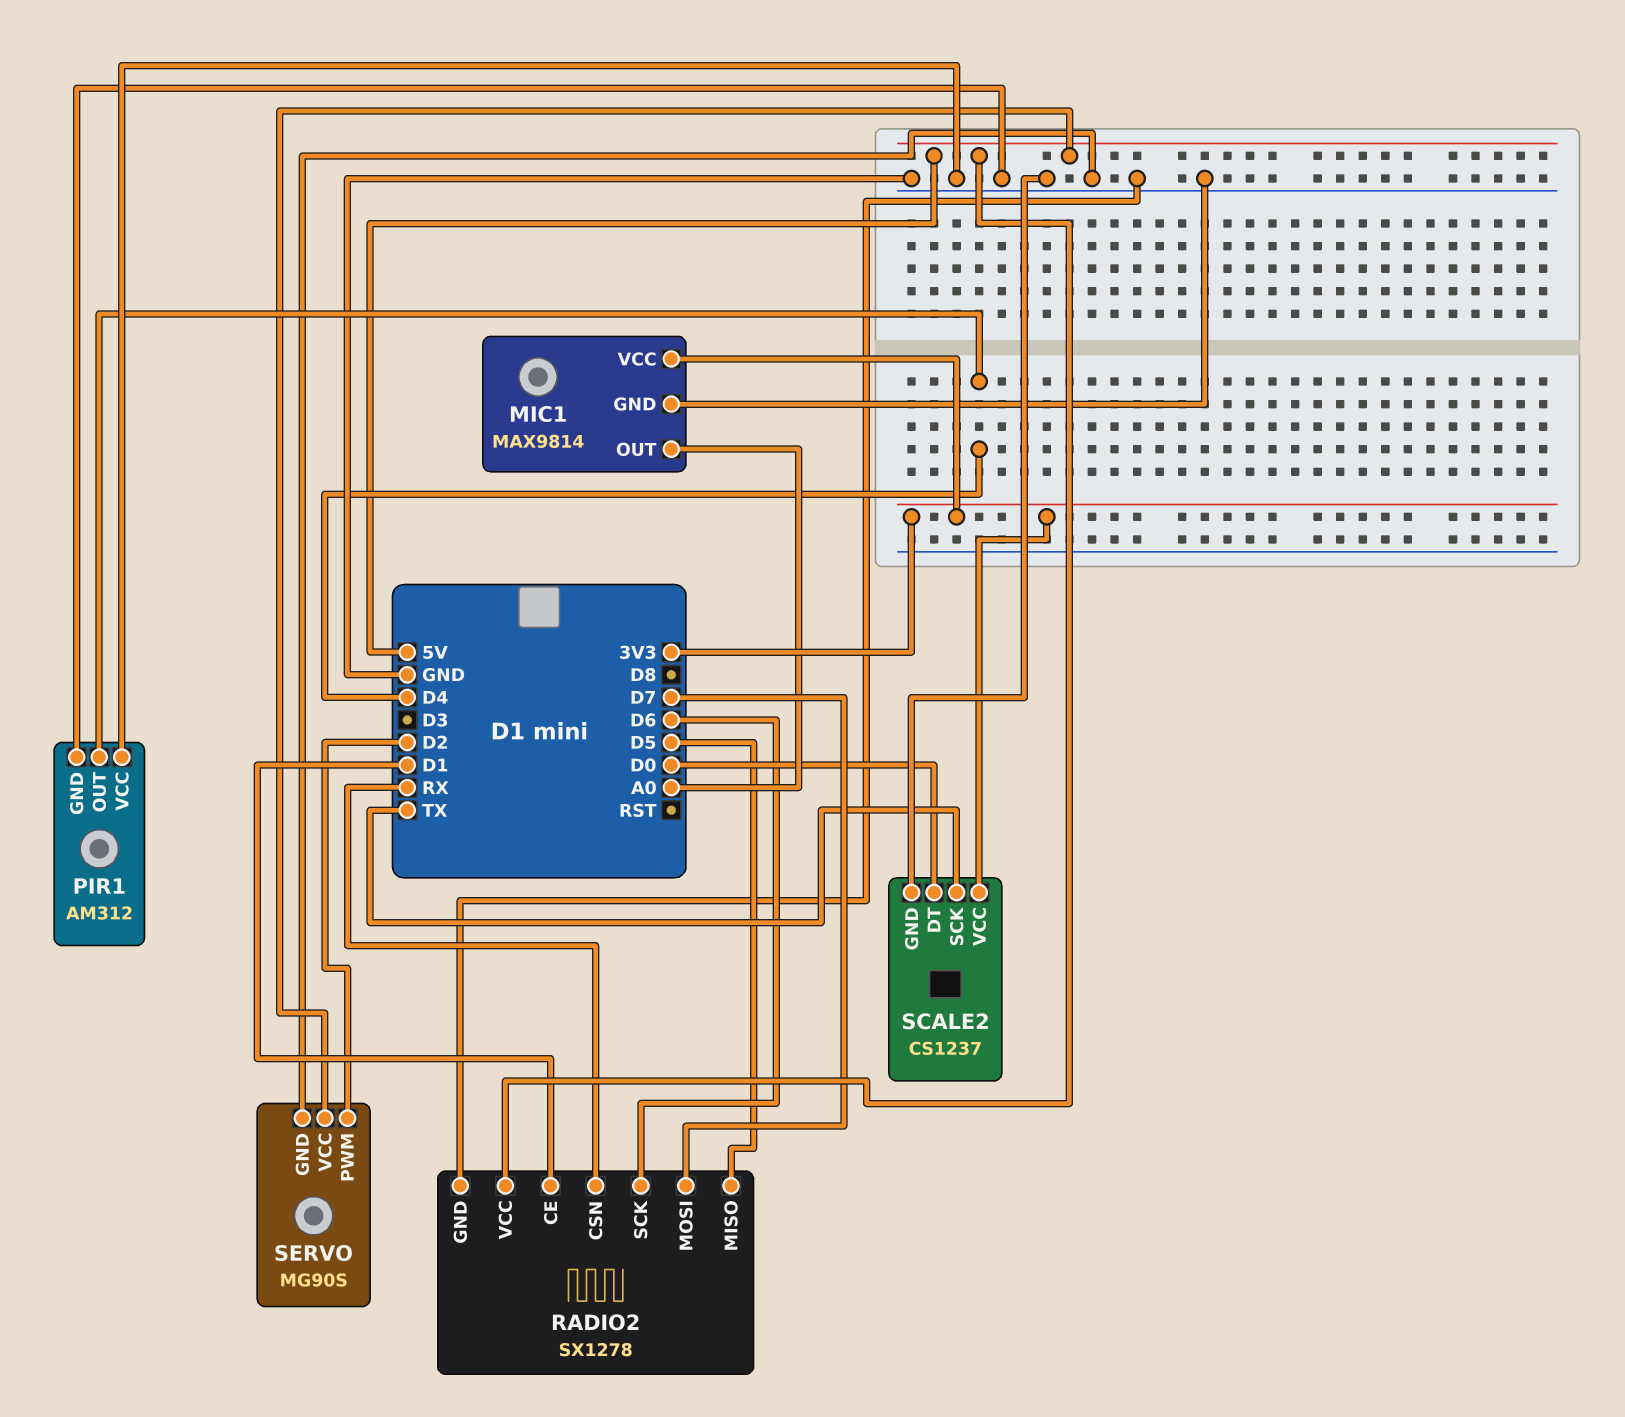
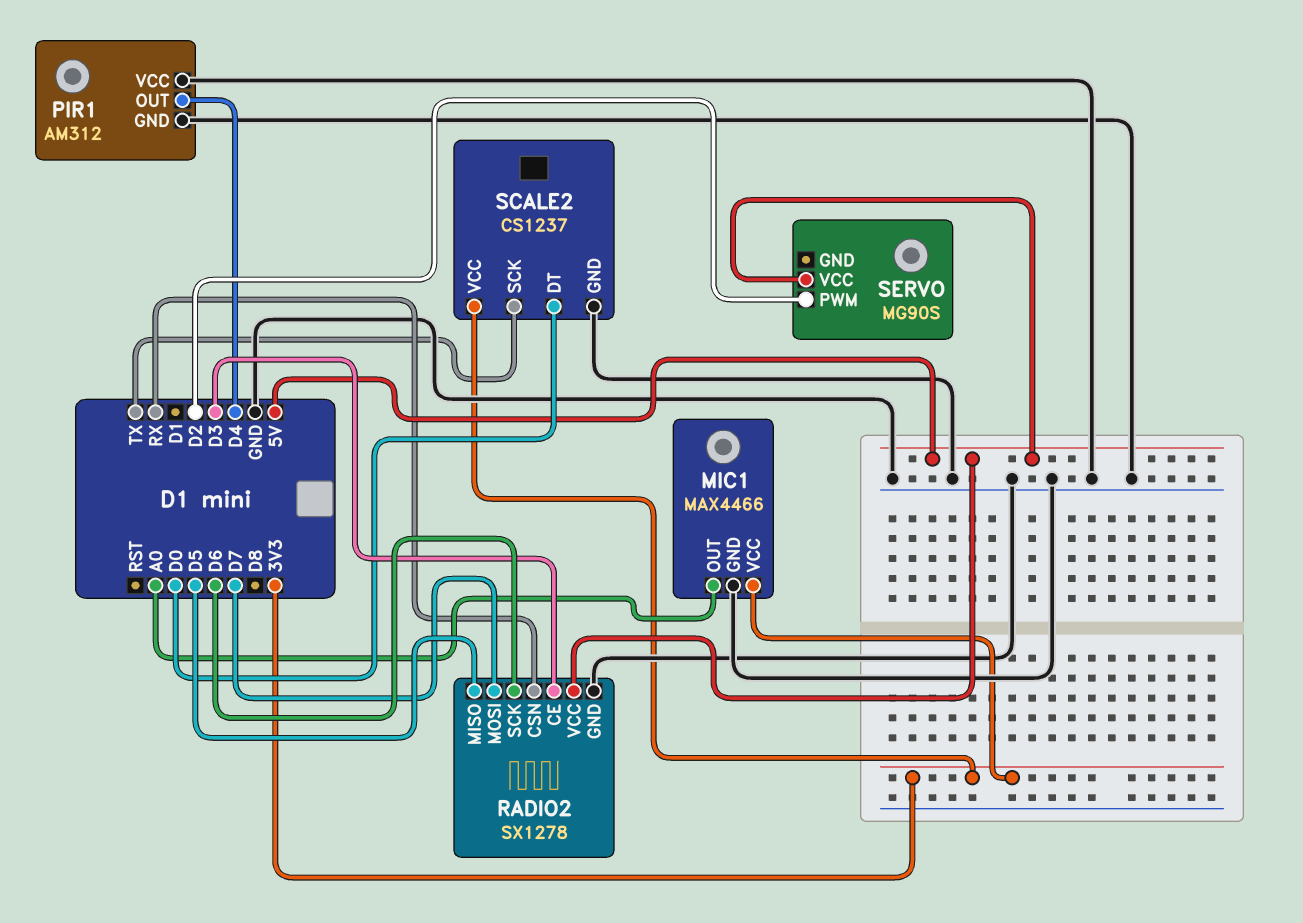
MIC1: MAX9814 -> MAX4466
RADIO2 pin CE: D1 -> D3
SERVO pin GND: GND -> none

